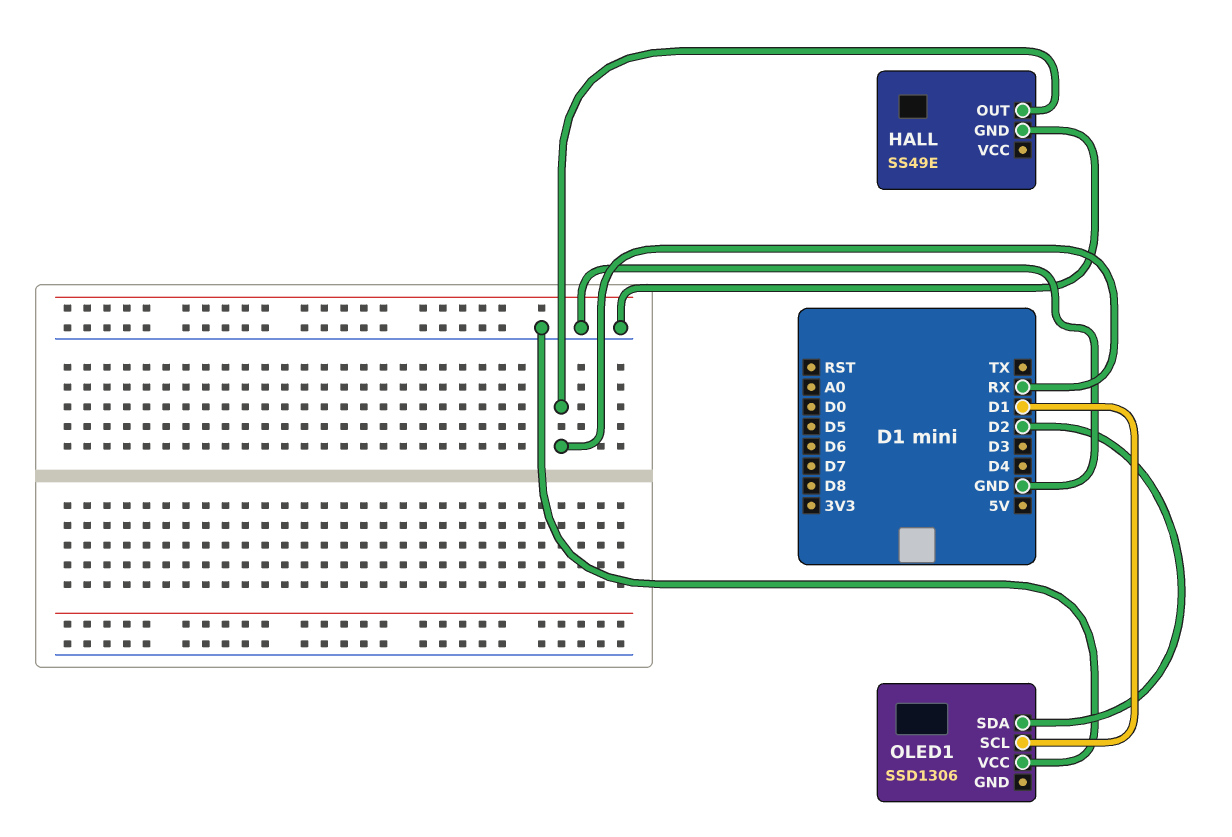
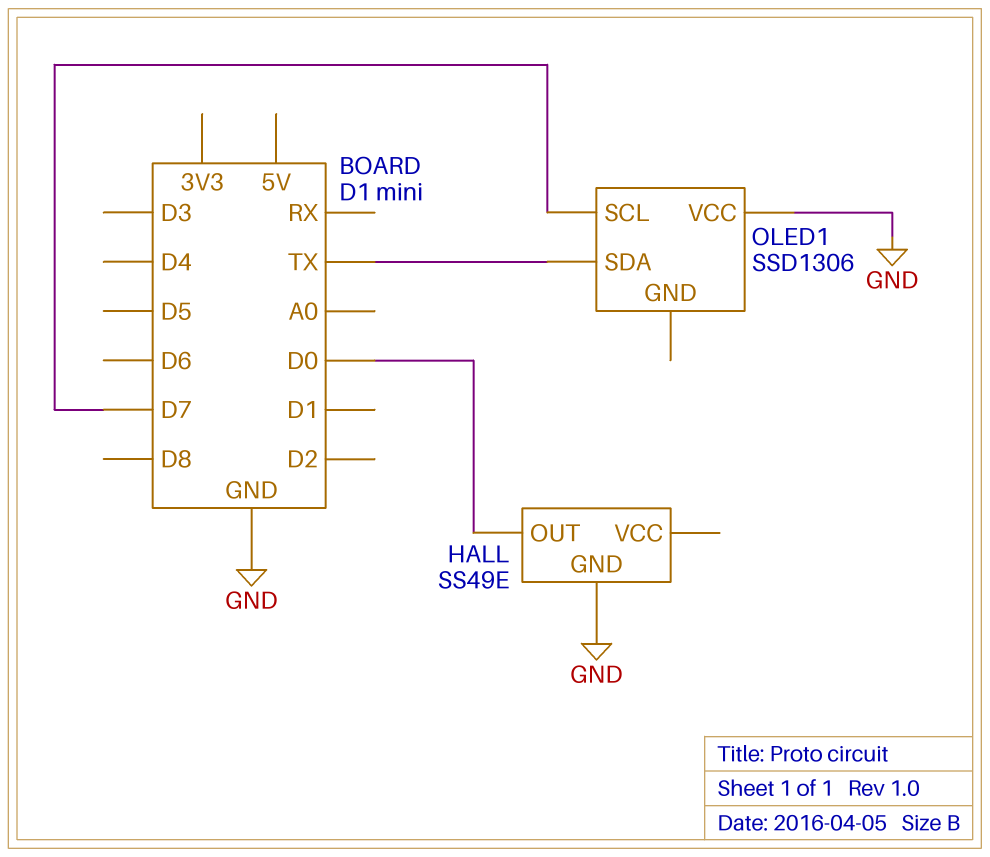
HALL pin OUT: RX -> D0
OLED1 pin SCL: D1 -> D7
OLED1 pin SDA: D2 -> TX

